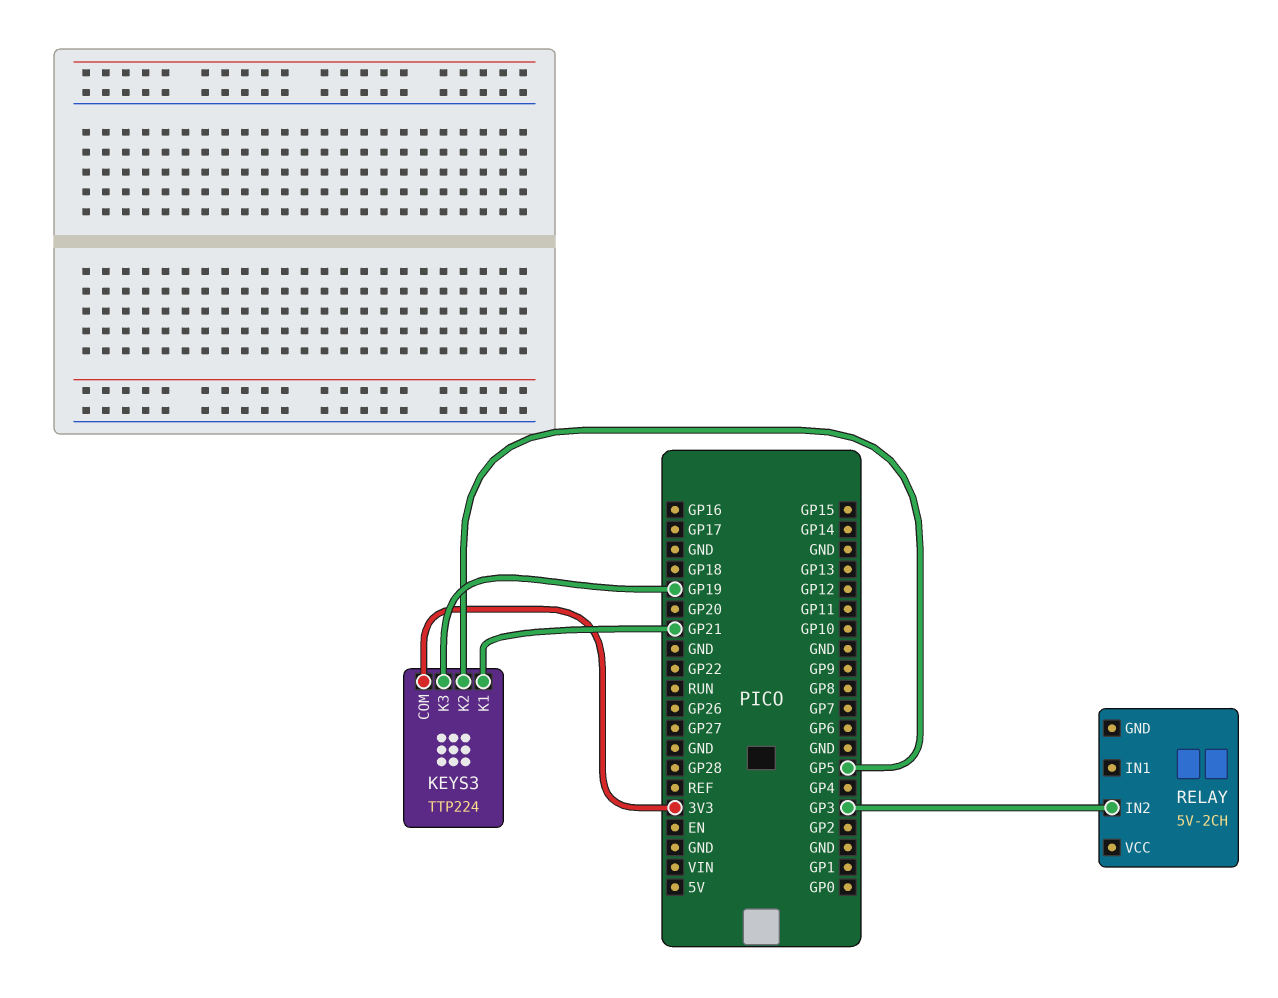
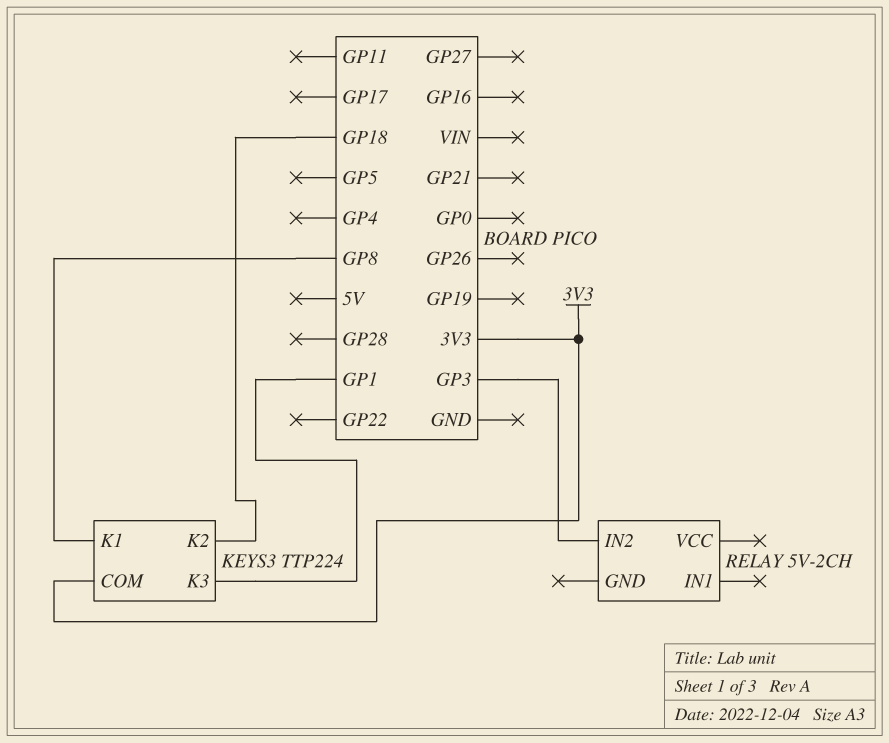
KEYS3 pin K1: GP21 -> GP8
KEYS3 pin K2: GP5 -> GP18
KEYS3 pin K3: GP19 -> GP1

